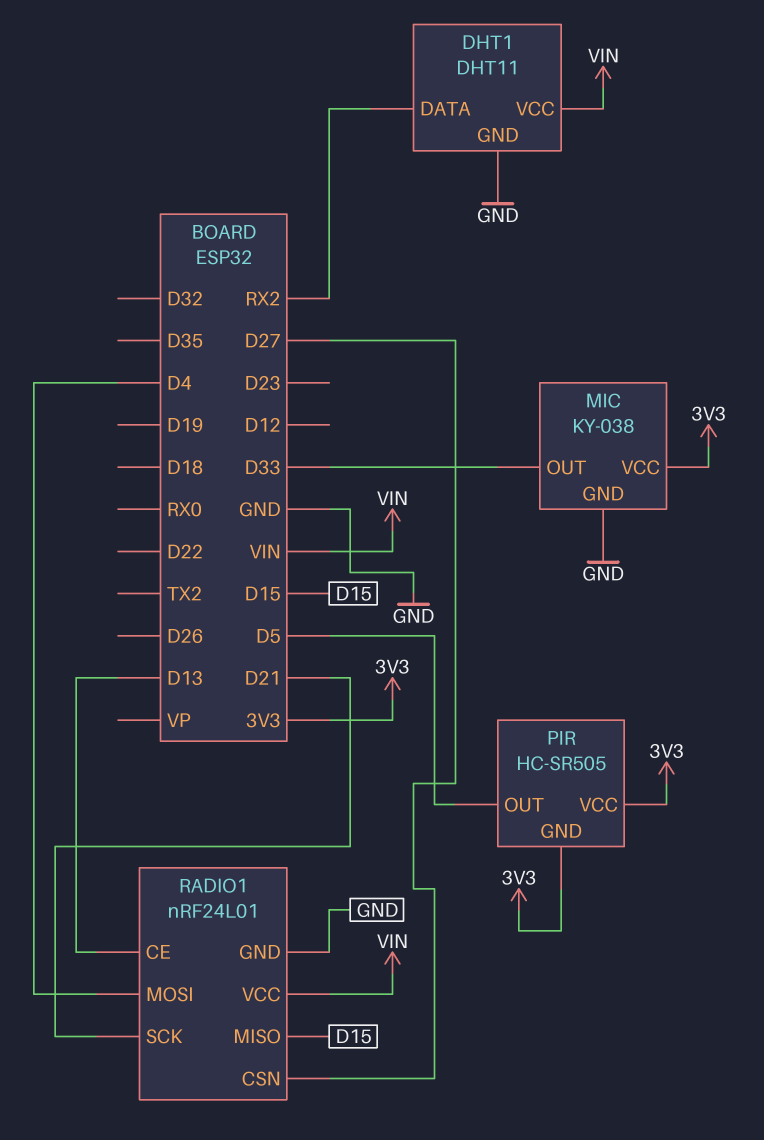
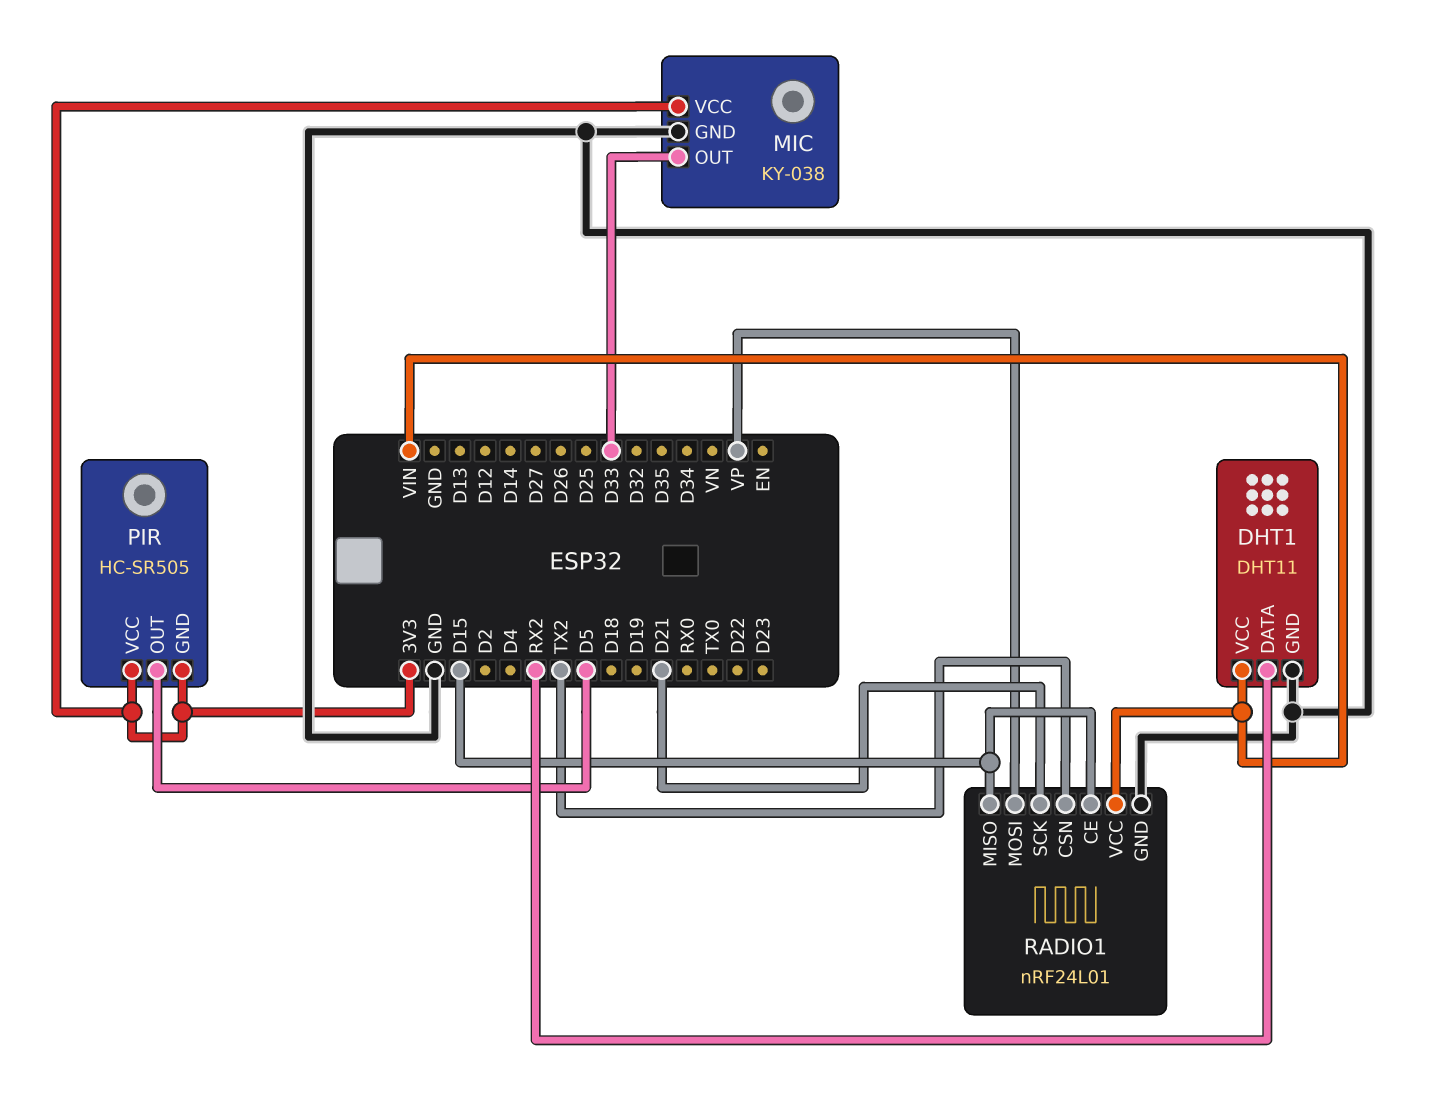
RADIO1 pin CE: D13 -> D15
RADIO1 pin CSN: D27 -> TX2
RADIO1 pin MOSI: D4 -> VP

